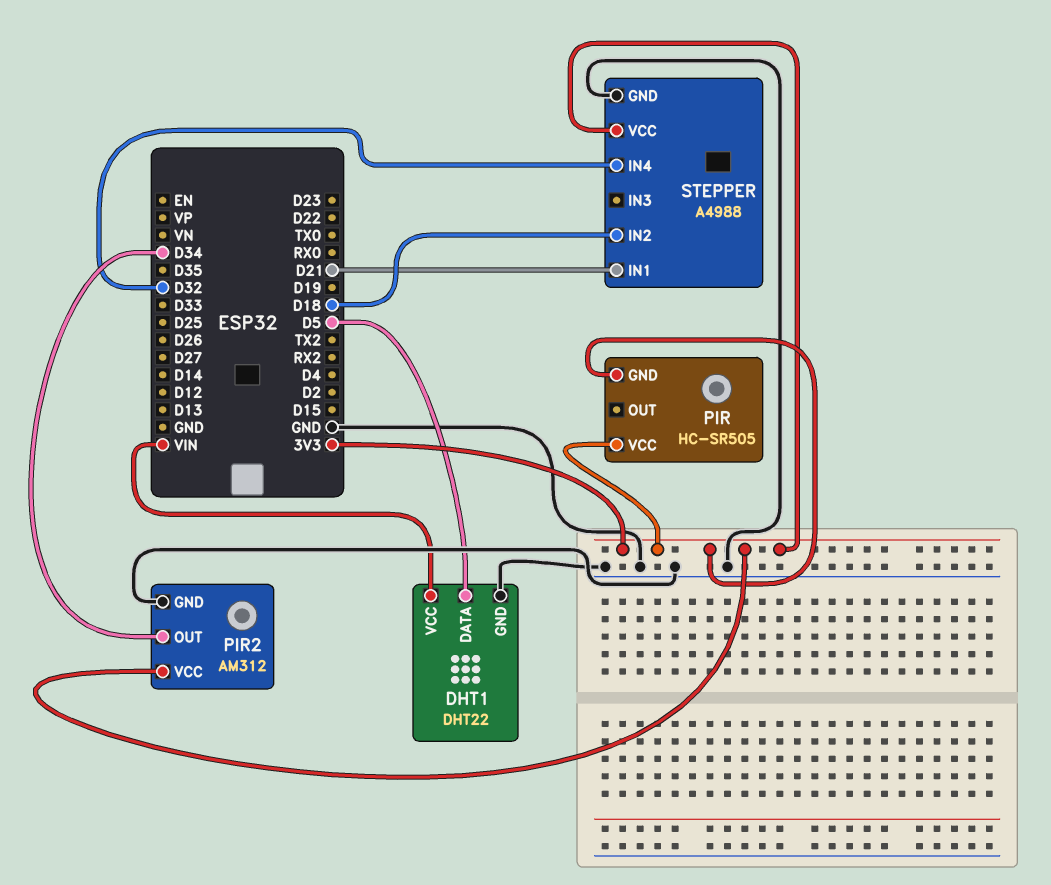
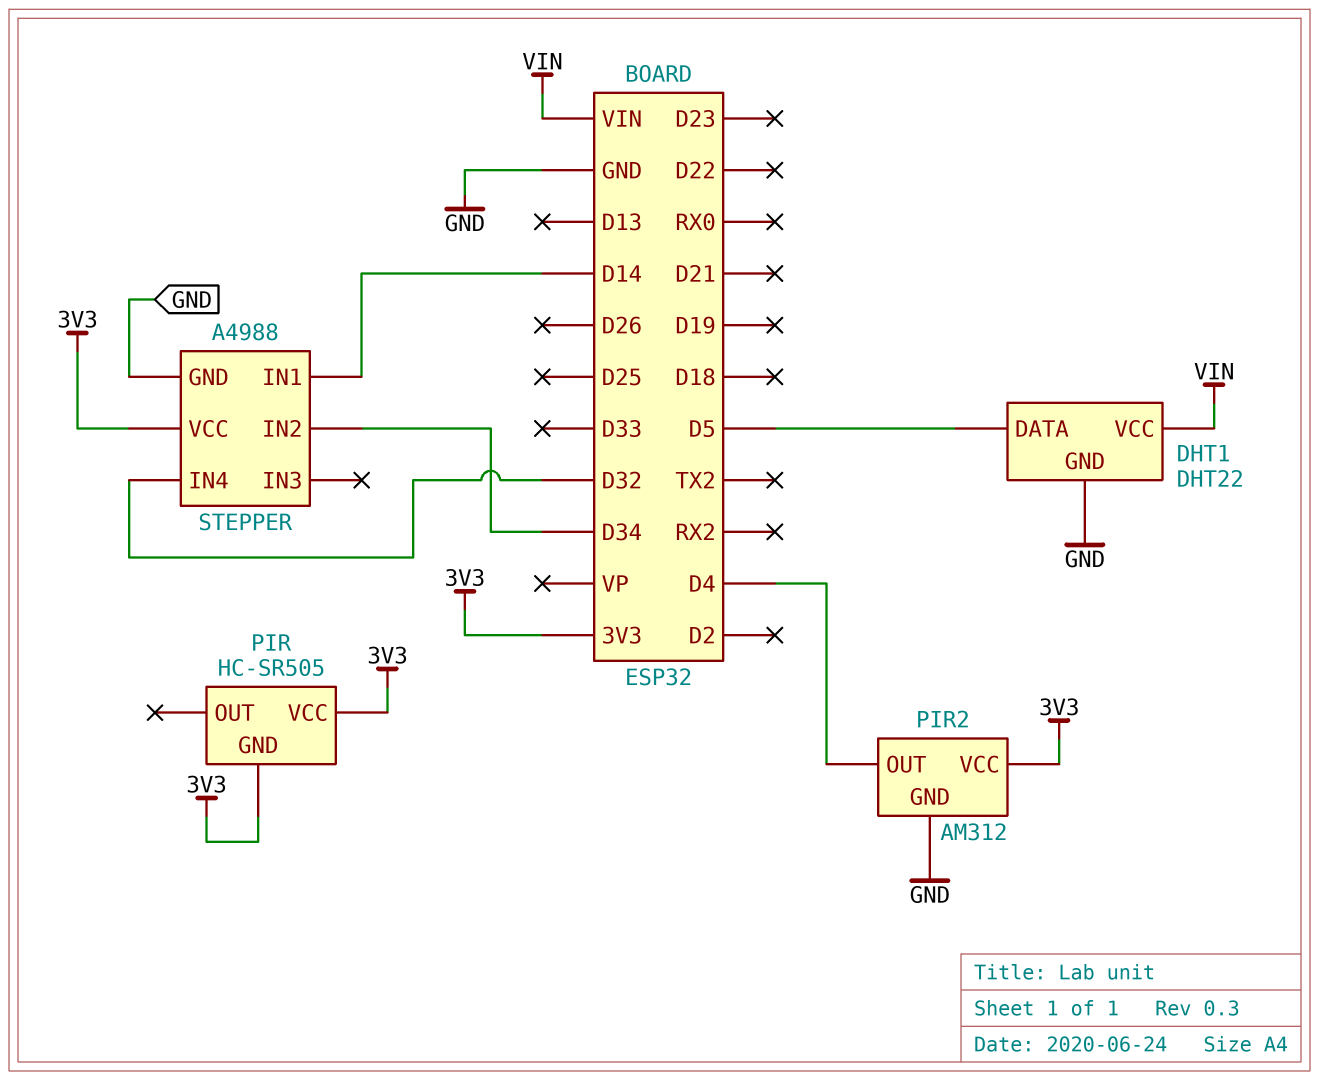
PIR2 pin OUT: D34 -> D4
STEPPER pin IN1: D21 -> D14
STEPPER pin IN2: D18 -> D34

